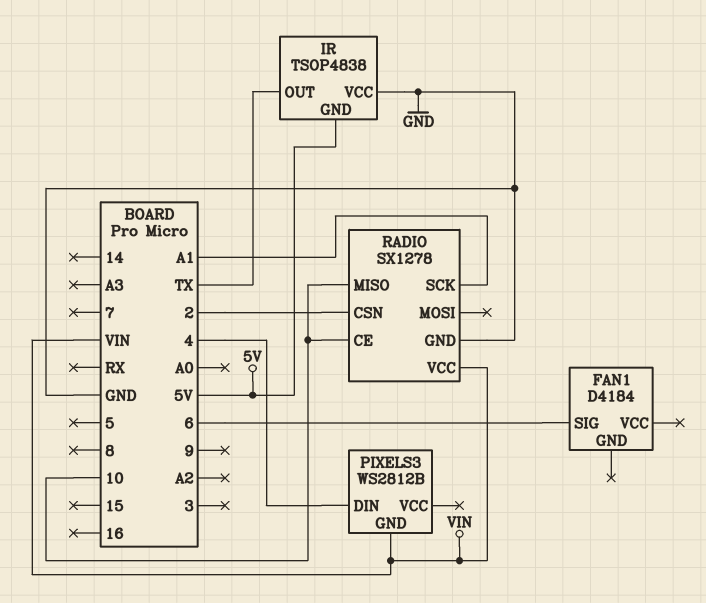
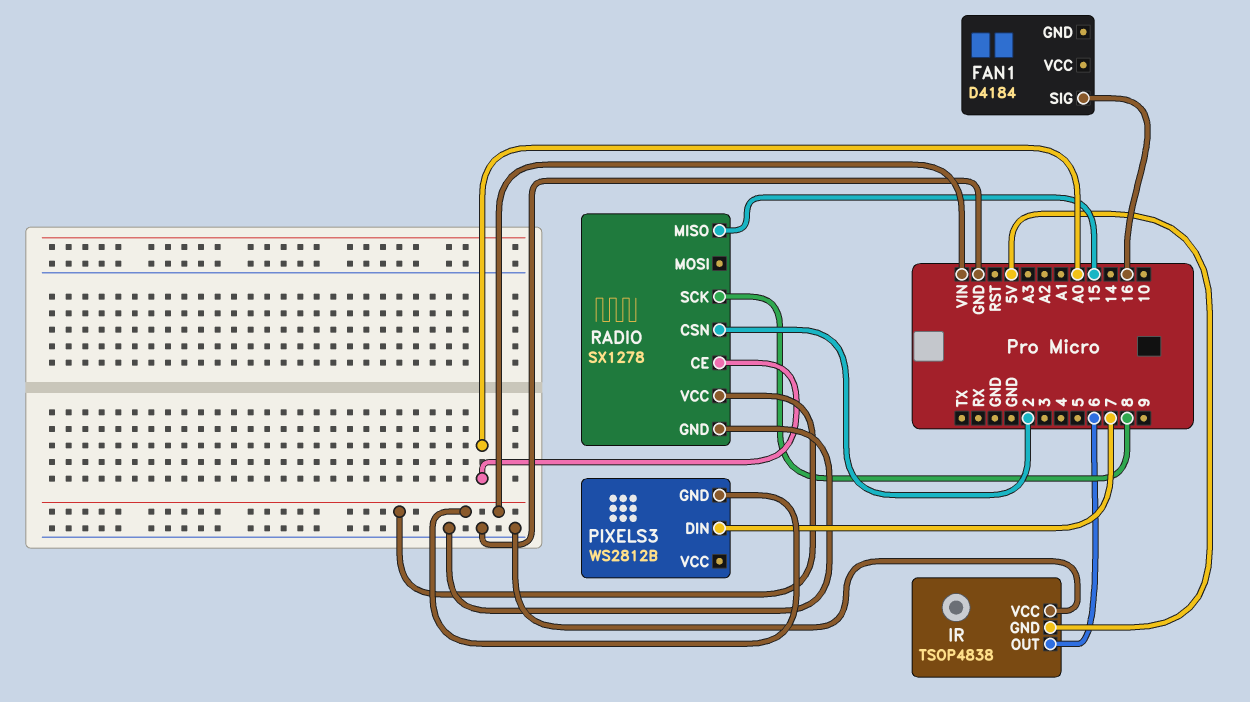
FAN1 pin SIG: 6 -> 16
IR pin OUT: TX -> 6
PIXELS3 pin DIN: 4 -> 7
RADIO pin CE: 10 -> A0
RADIO pin MISO: 10 -> 15
RADIO pin SCK: A1 -> 8

